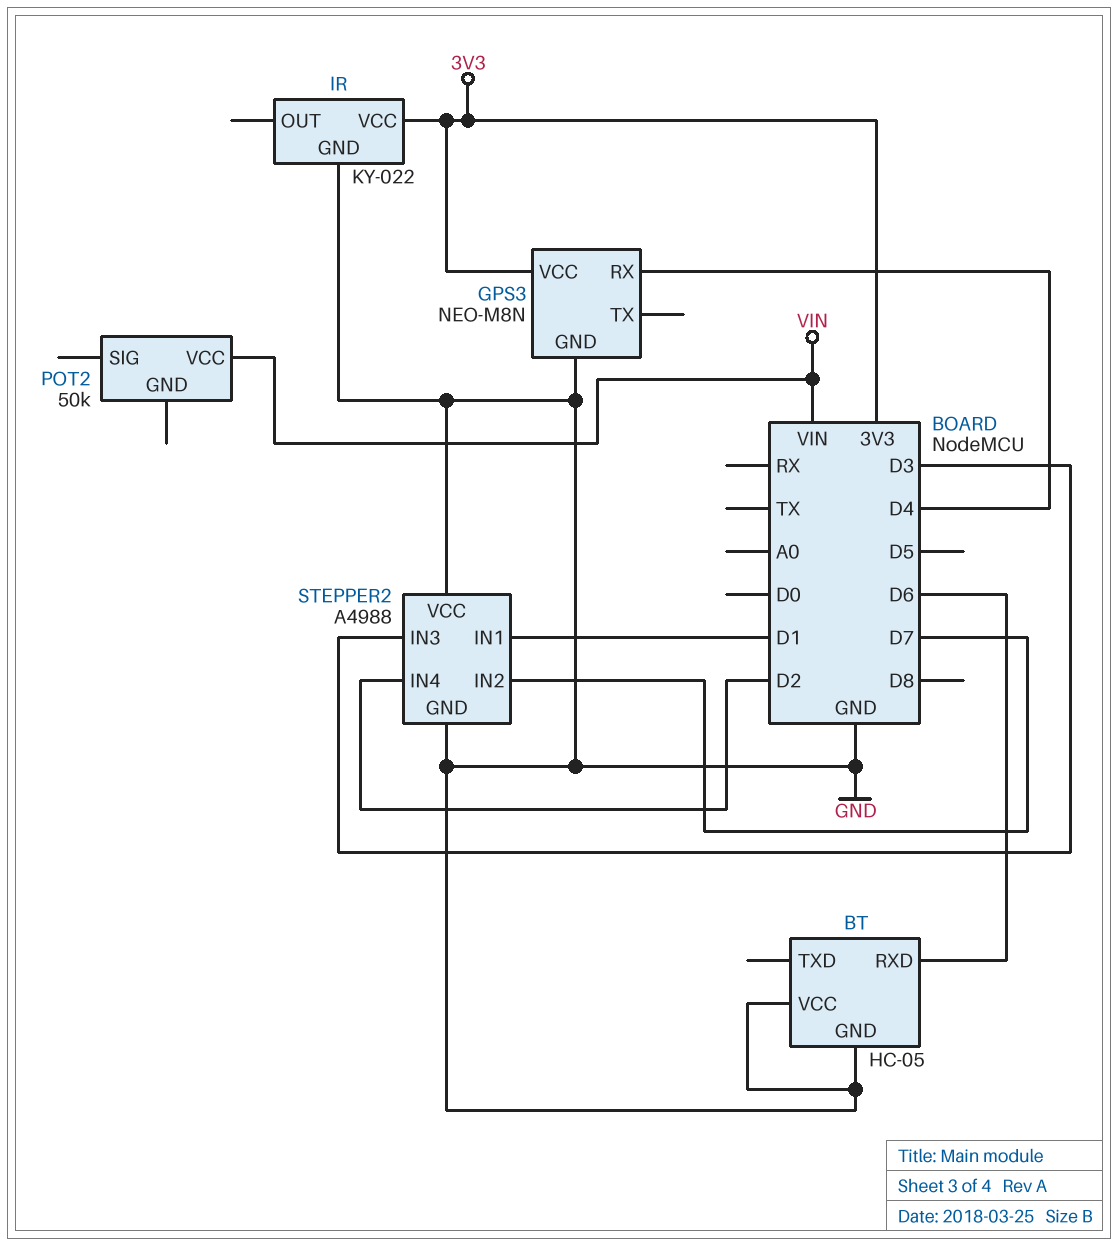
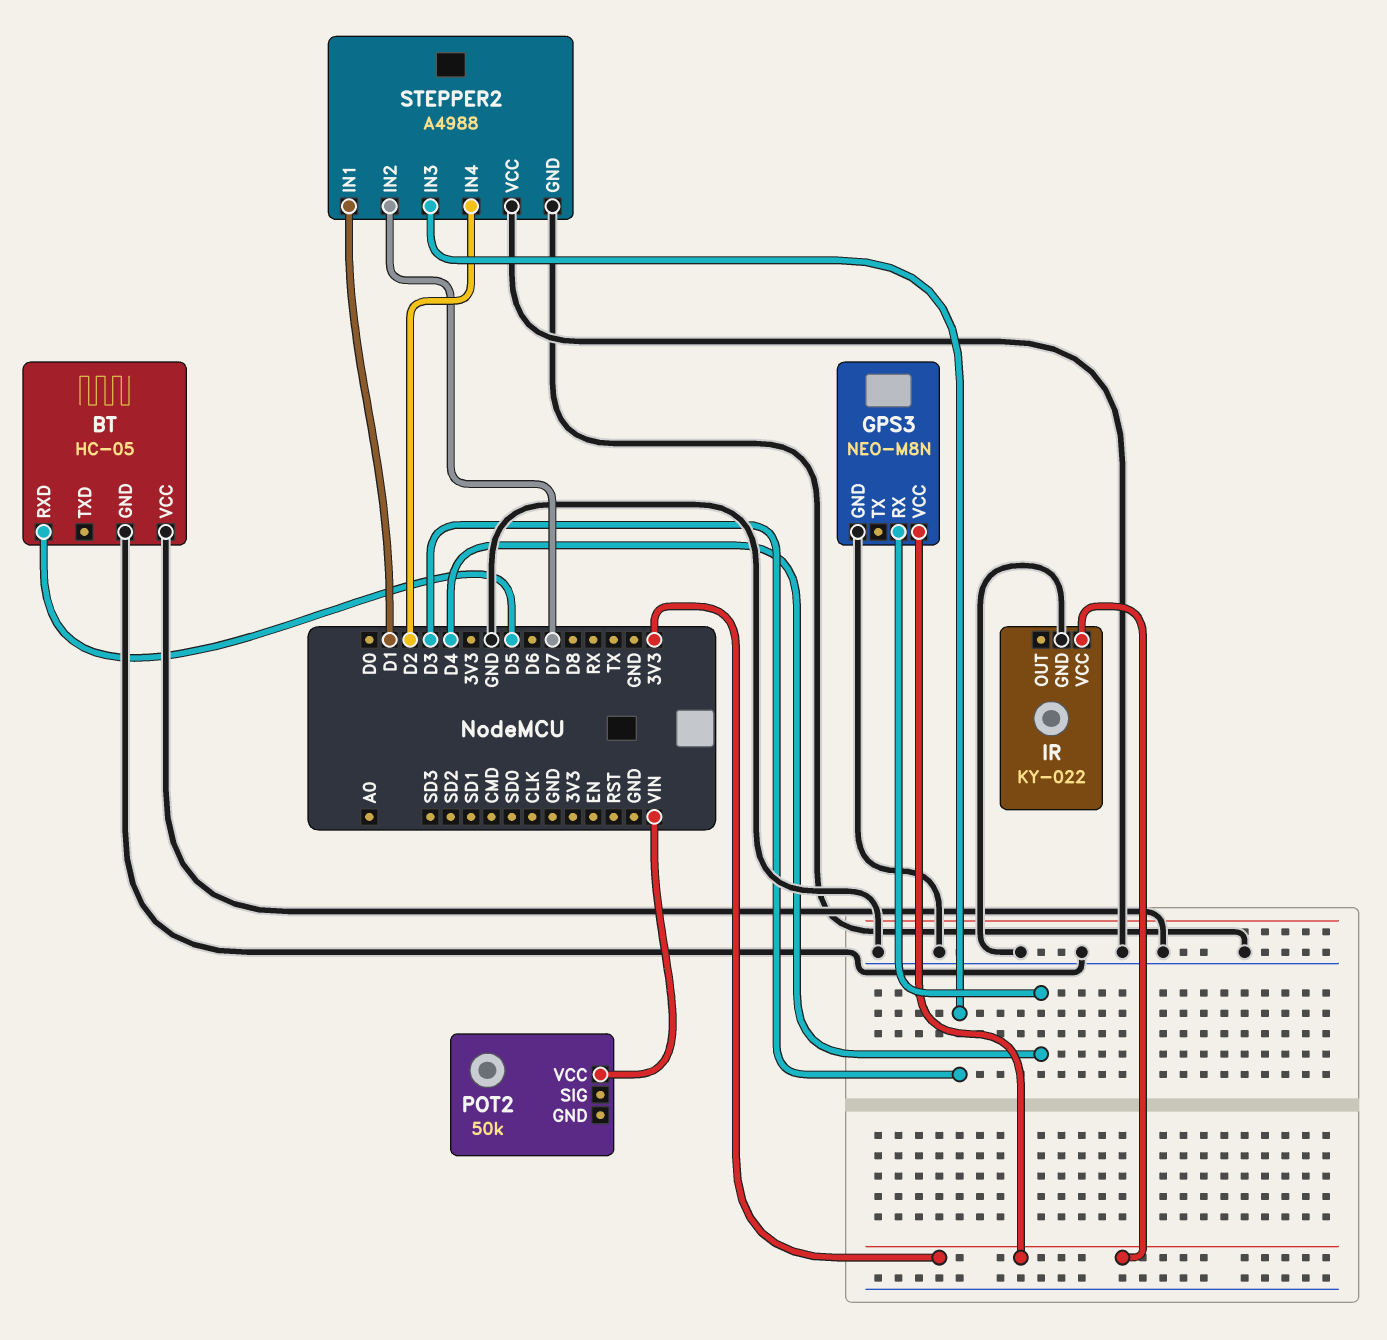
BT pin RXD: D6 -> D5

